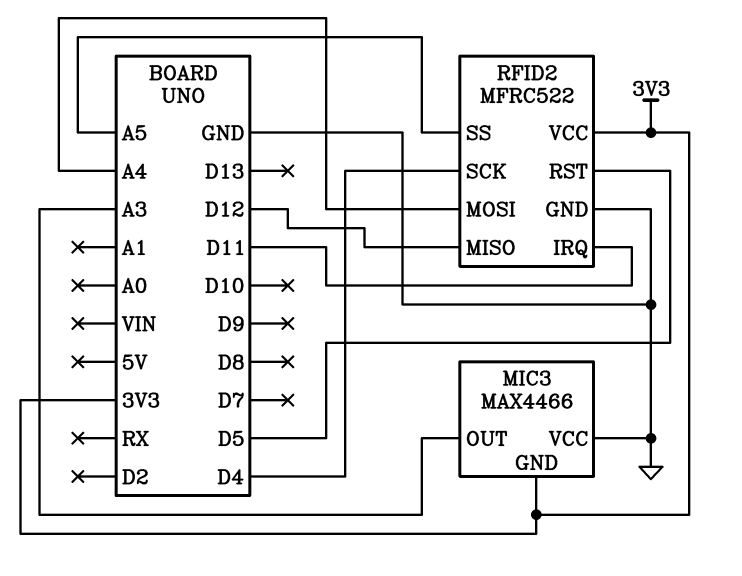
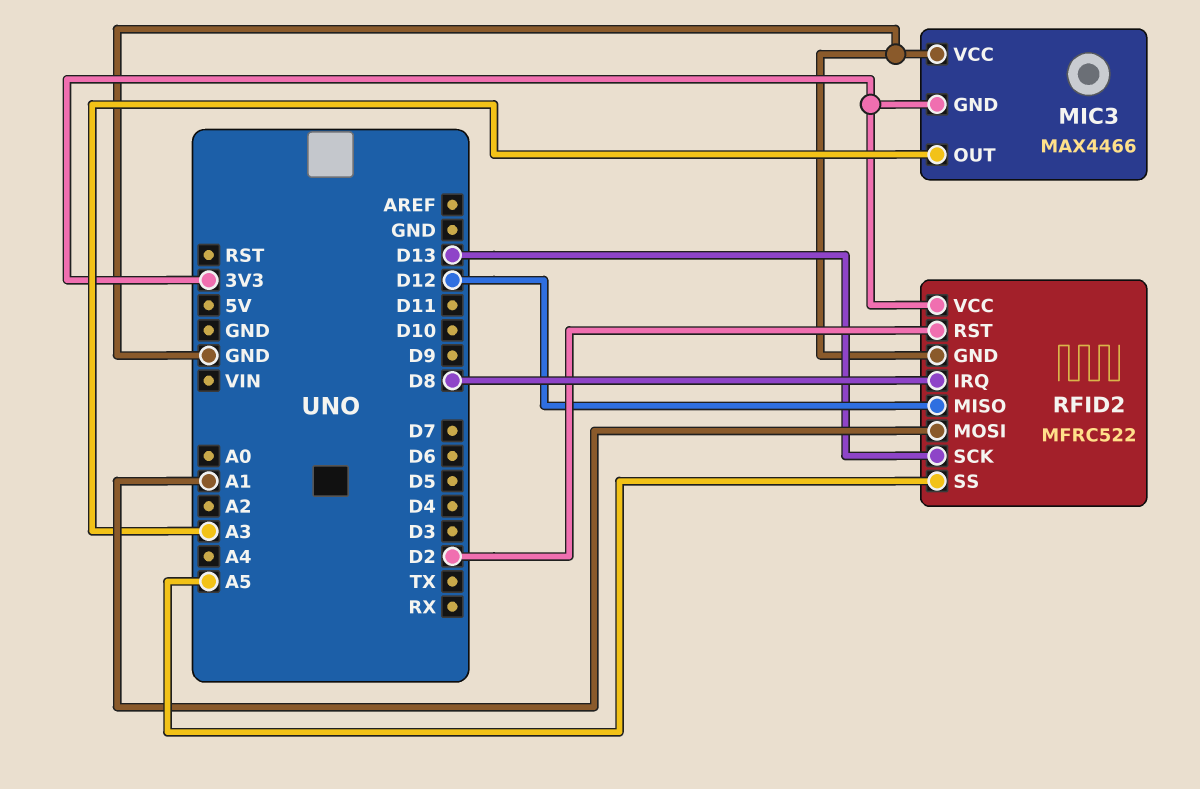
RFID2 pin IRQ: D11 -> D8
RFID2 pin MOSI: A4 -> A1
RFID2 pin RST: D5 -> D2
RFID2 pin SCK: D4 -> D13

